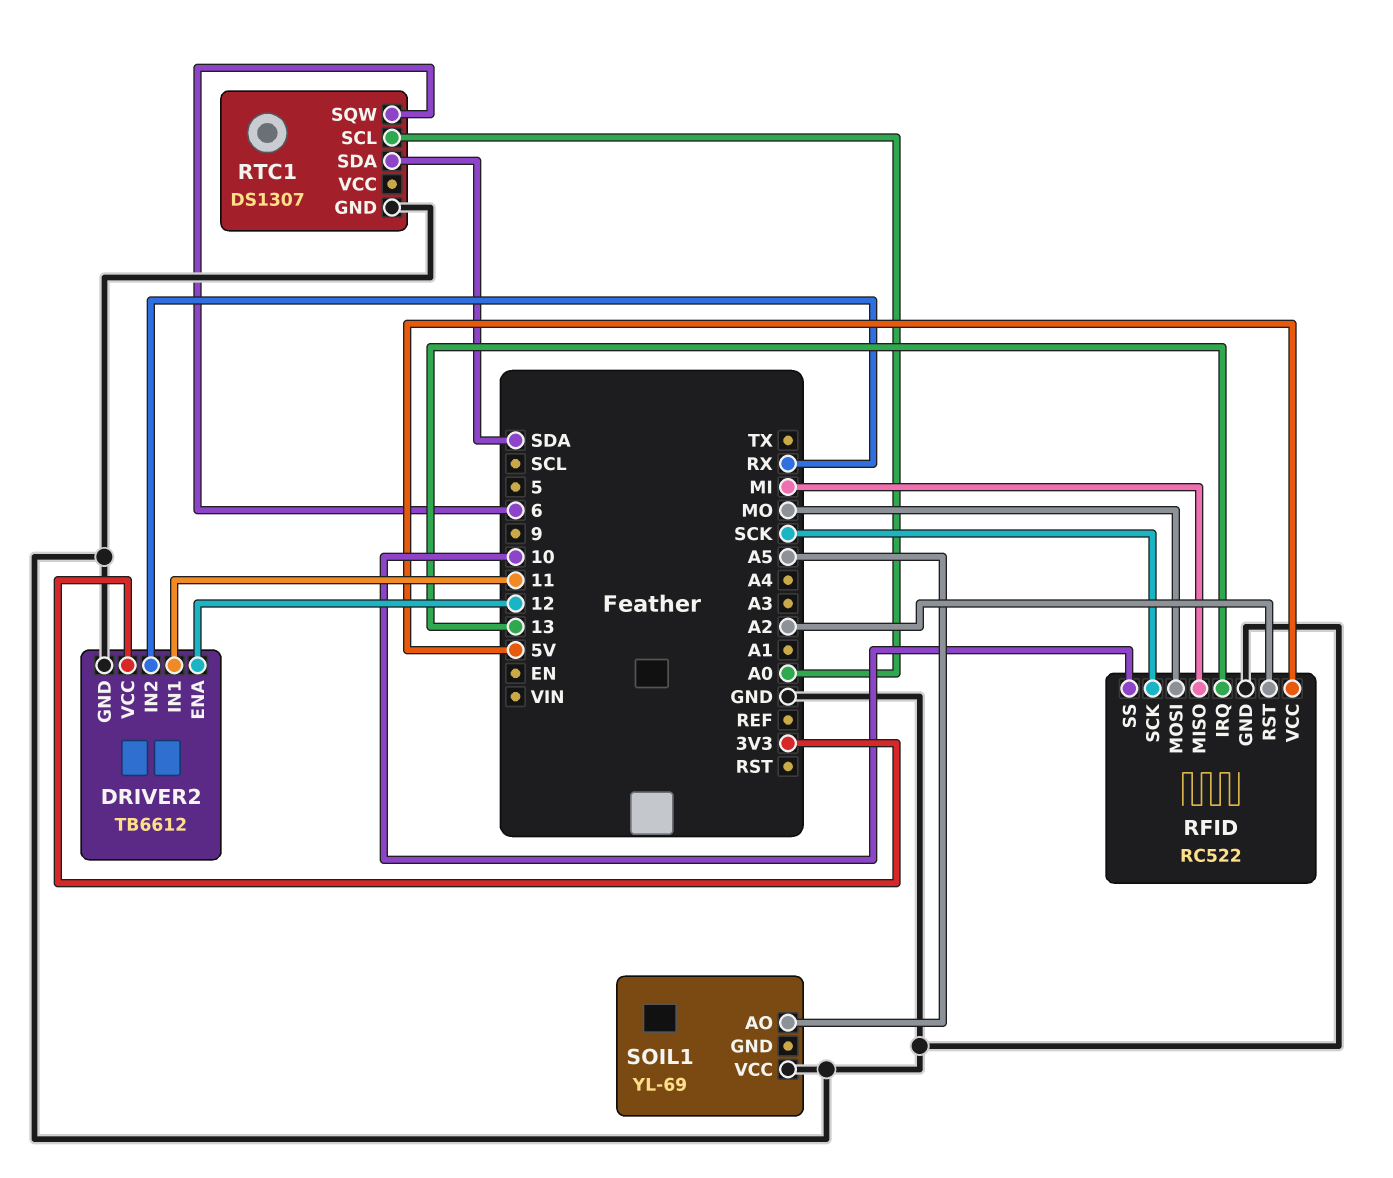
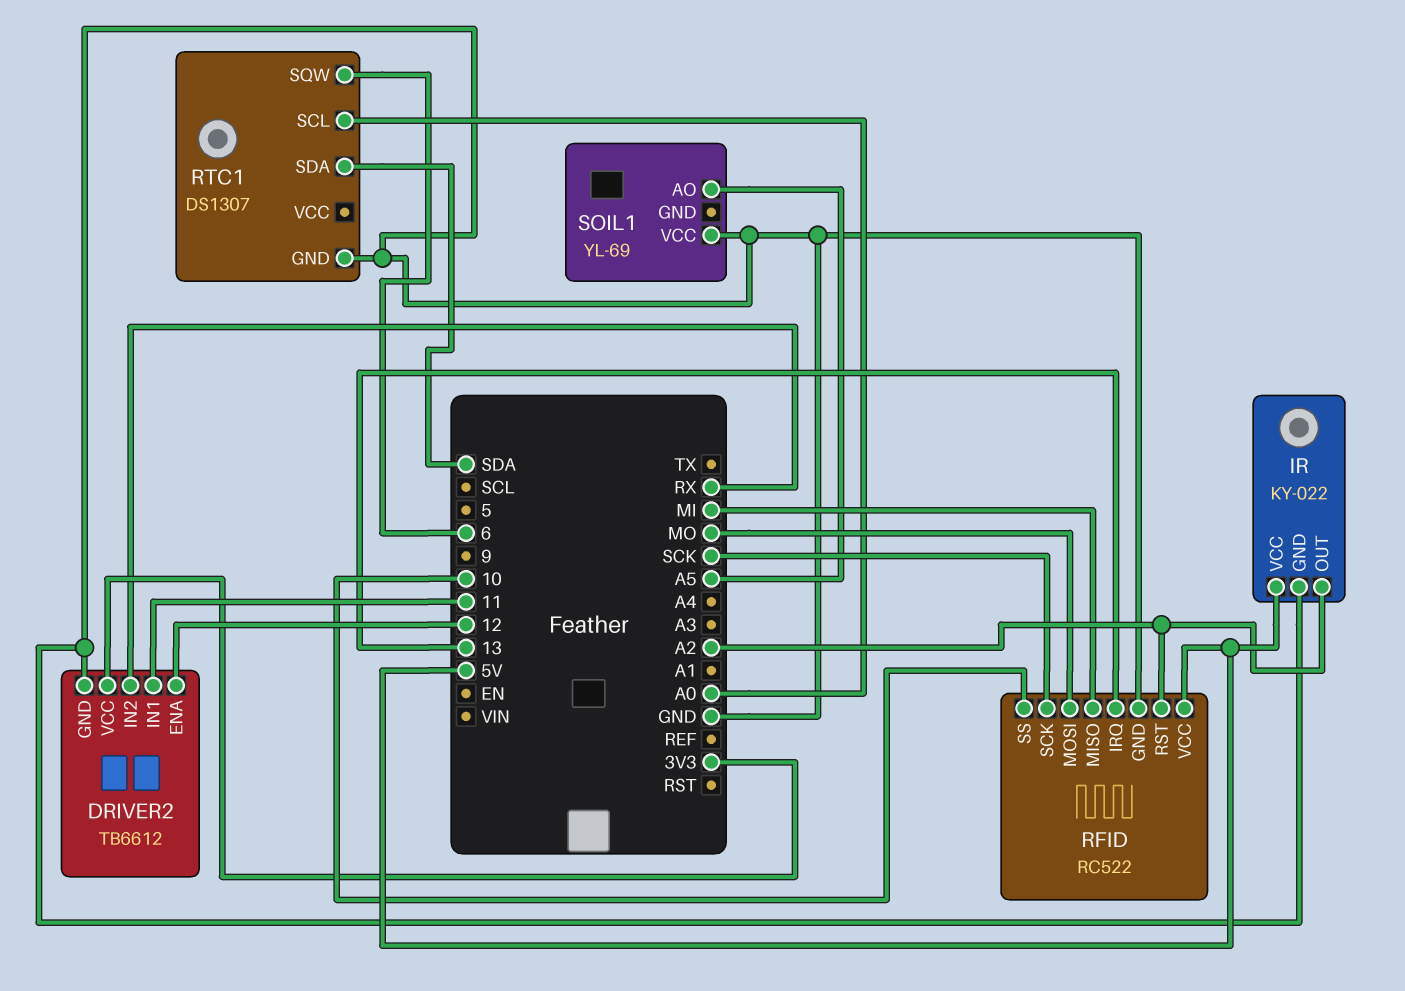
IR: none -> KY-022
IR pin GND: none -> GND
IR pin OUT: none -> A2
IR pin VCC: none -> 5V

